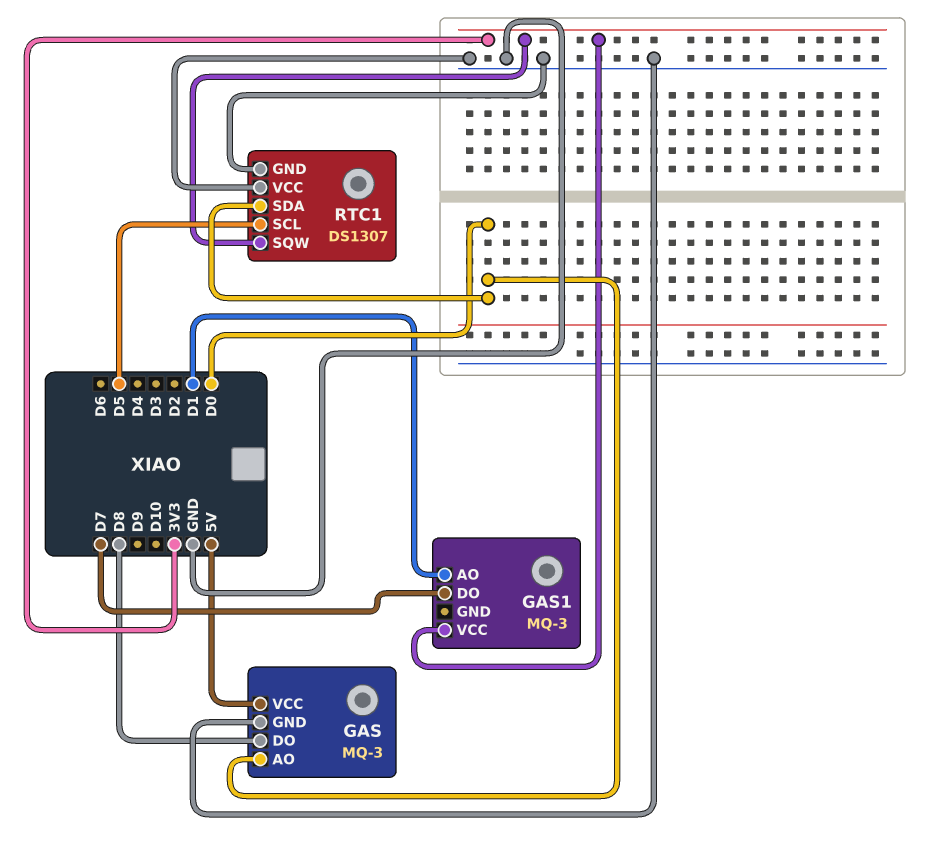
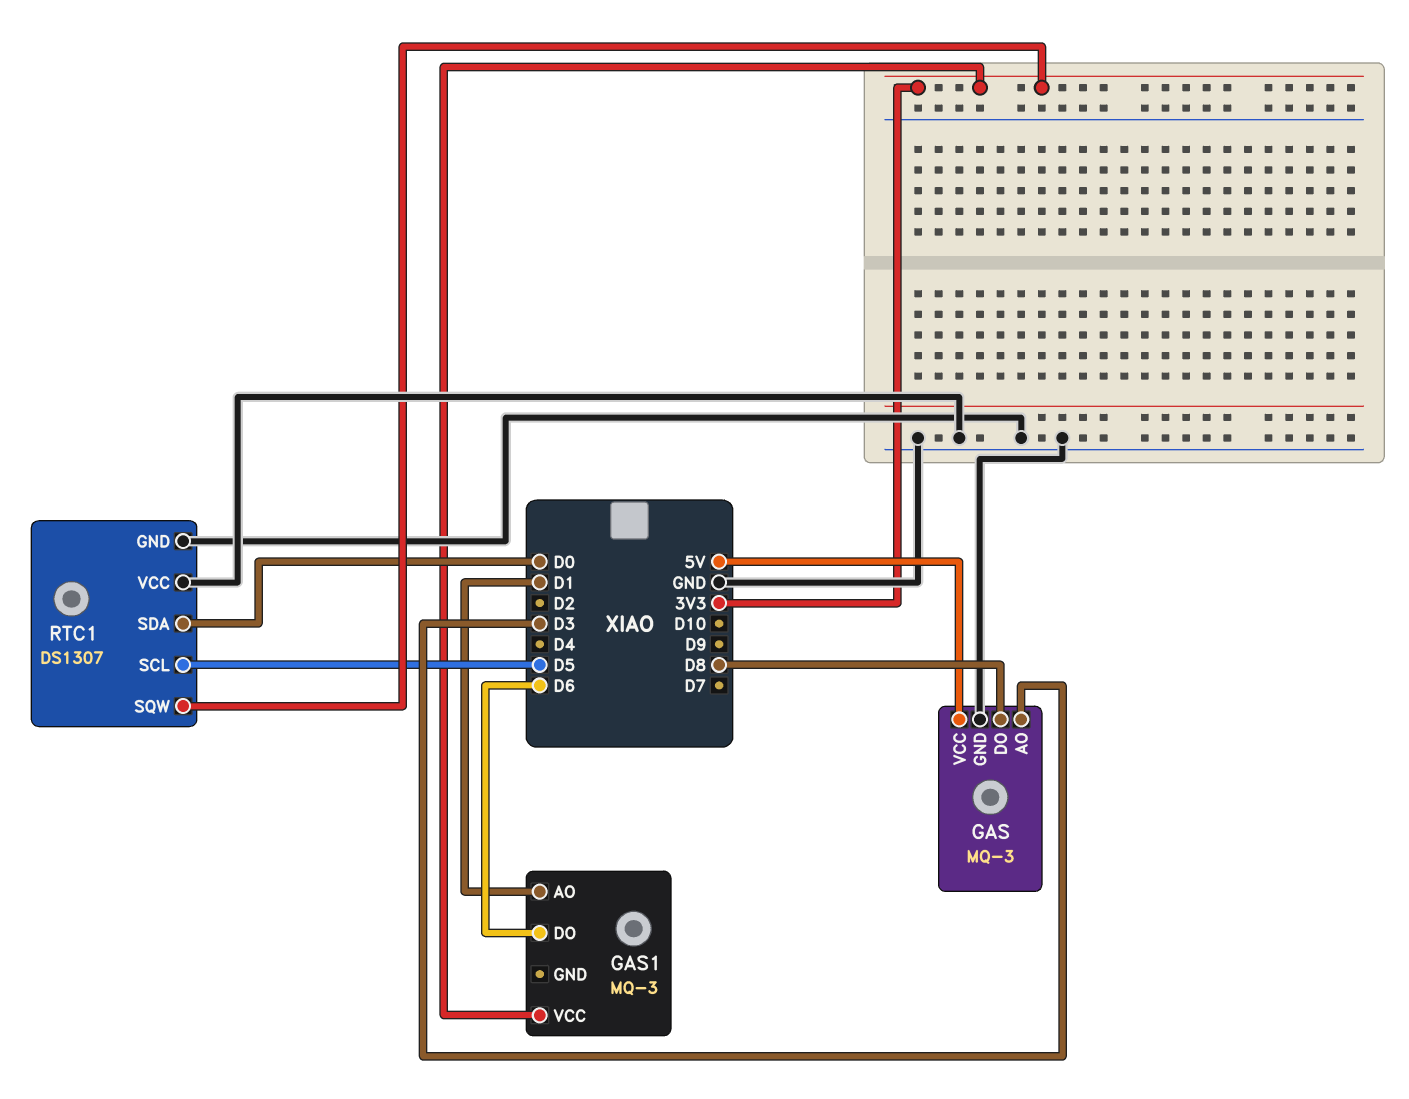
GAS pin AO: D0 -> D3
GAS1 pin DO: D7 -> D6

